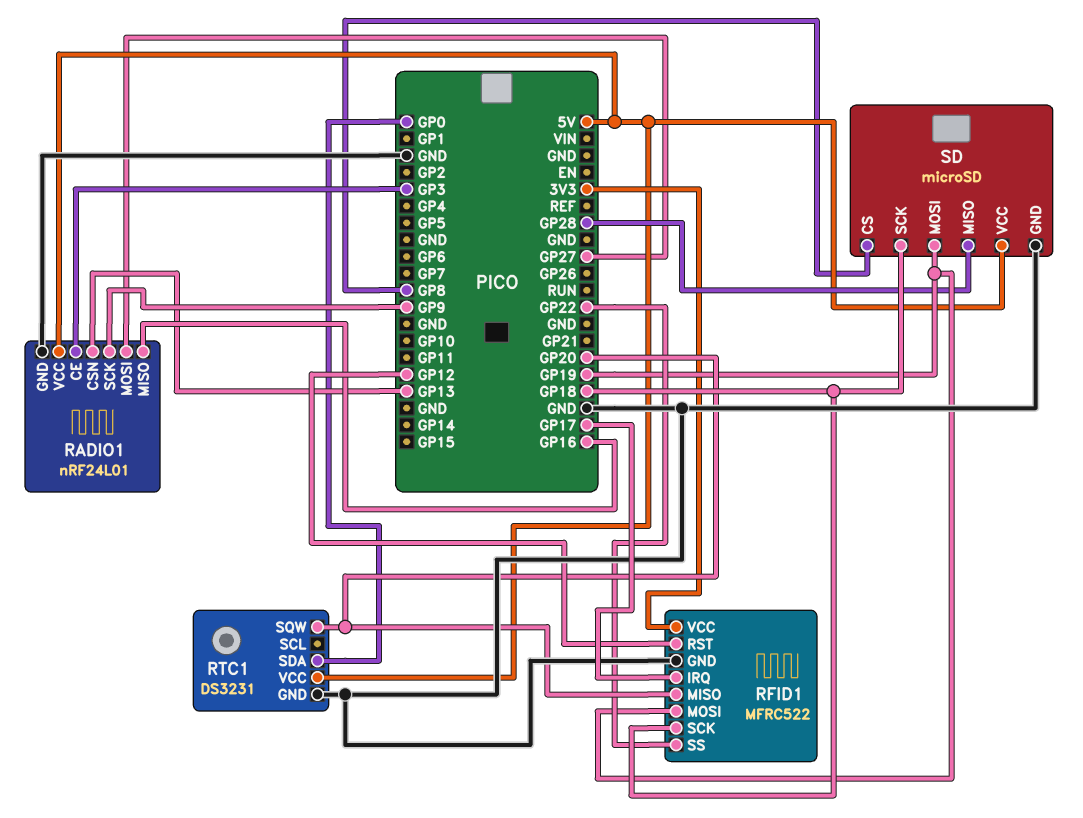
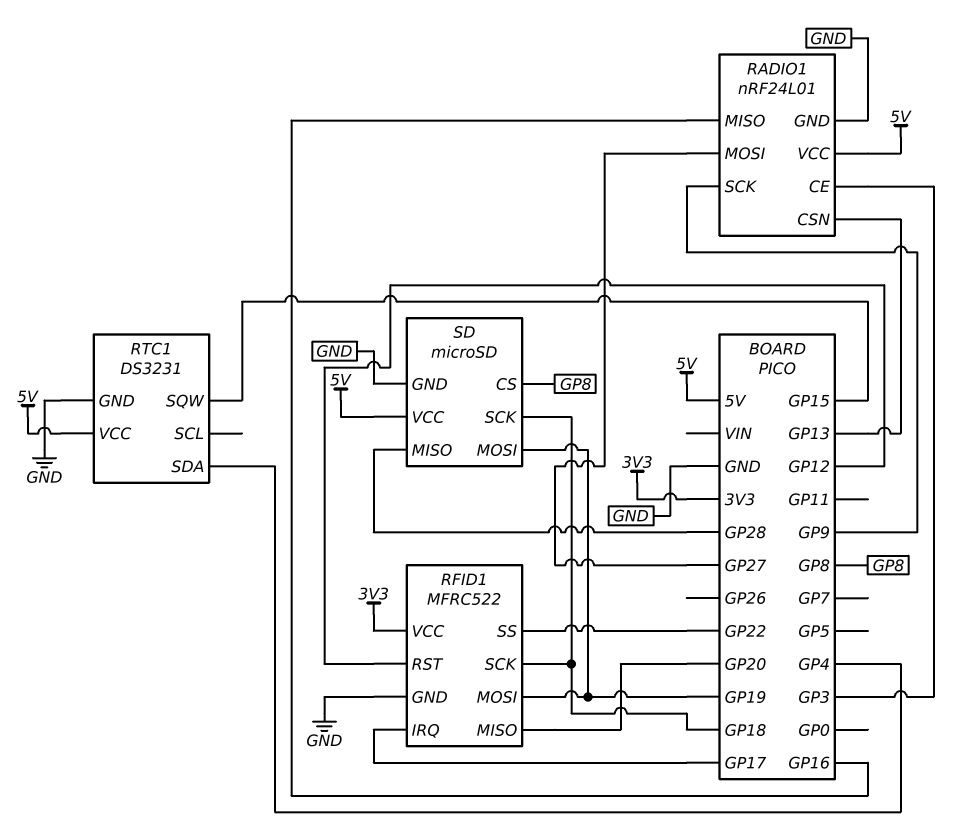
RTC1 pin SDA: GP0 -> GP4
RTC1 pin SQW: GP20 -> GP15

